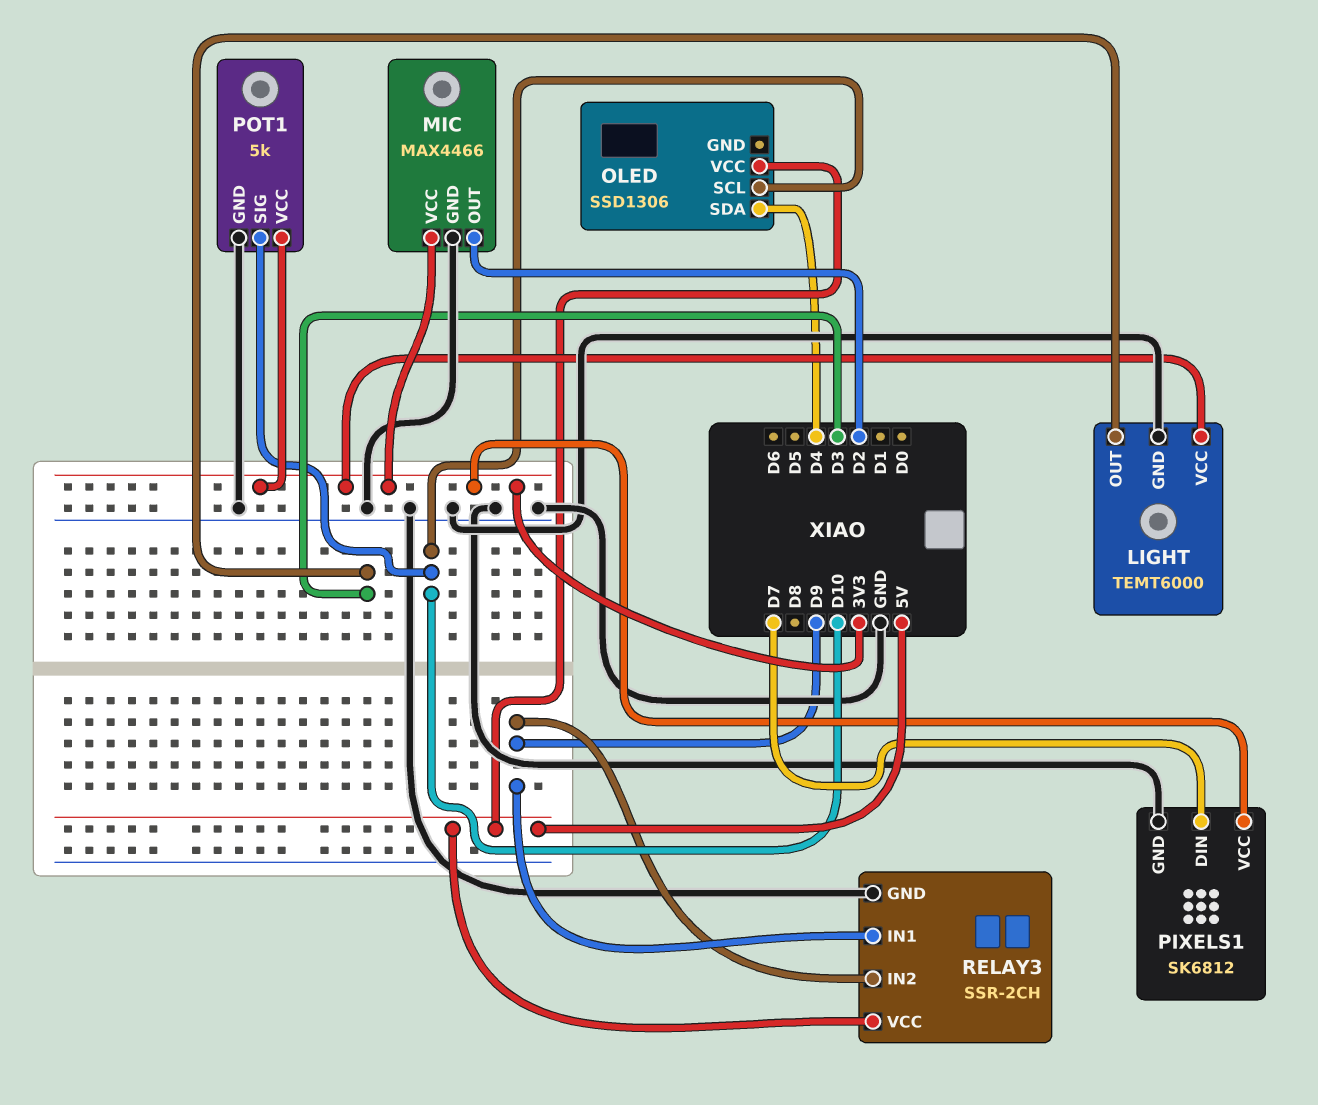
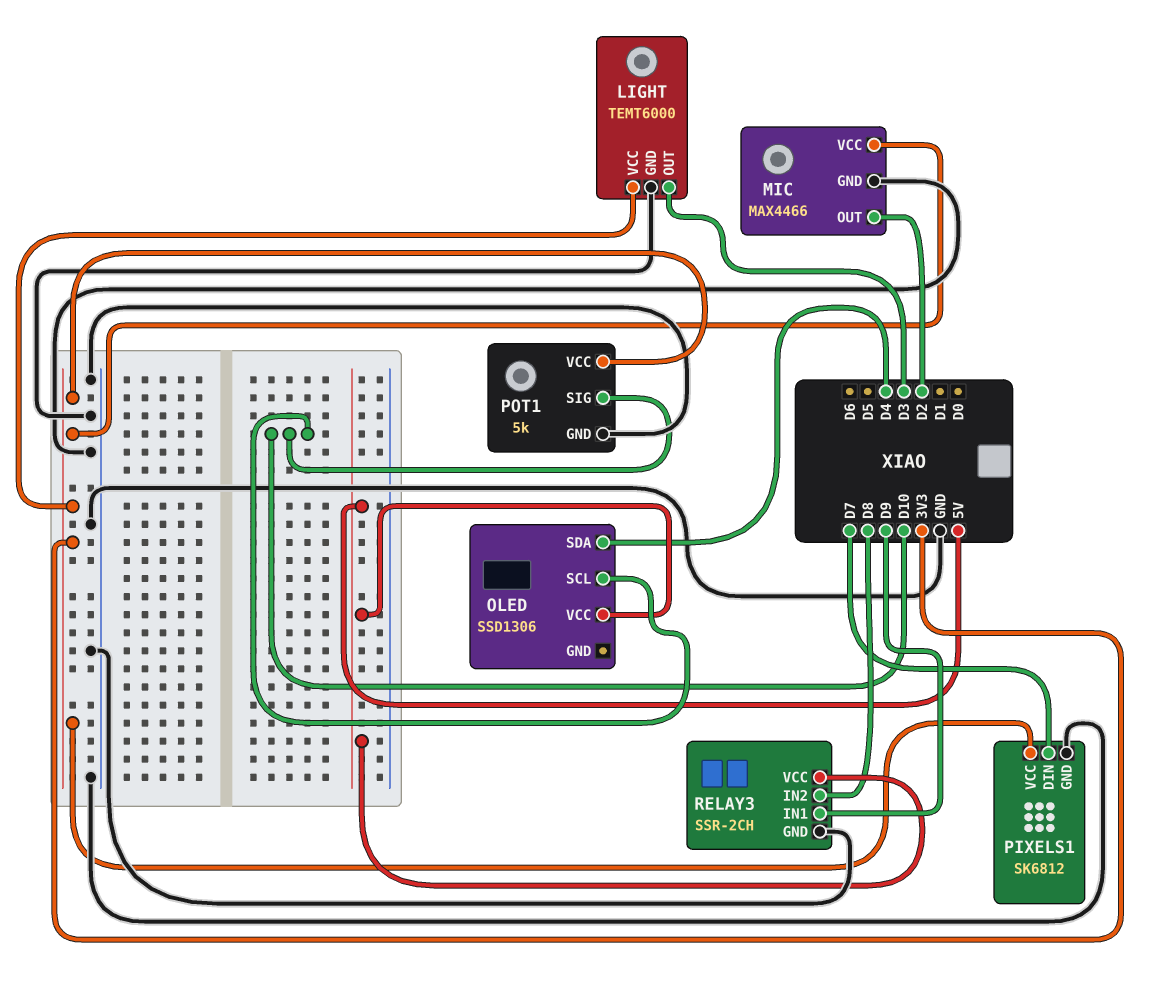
RELAY3 pin IN2: D9 -> D8

